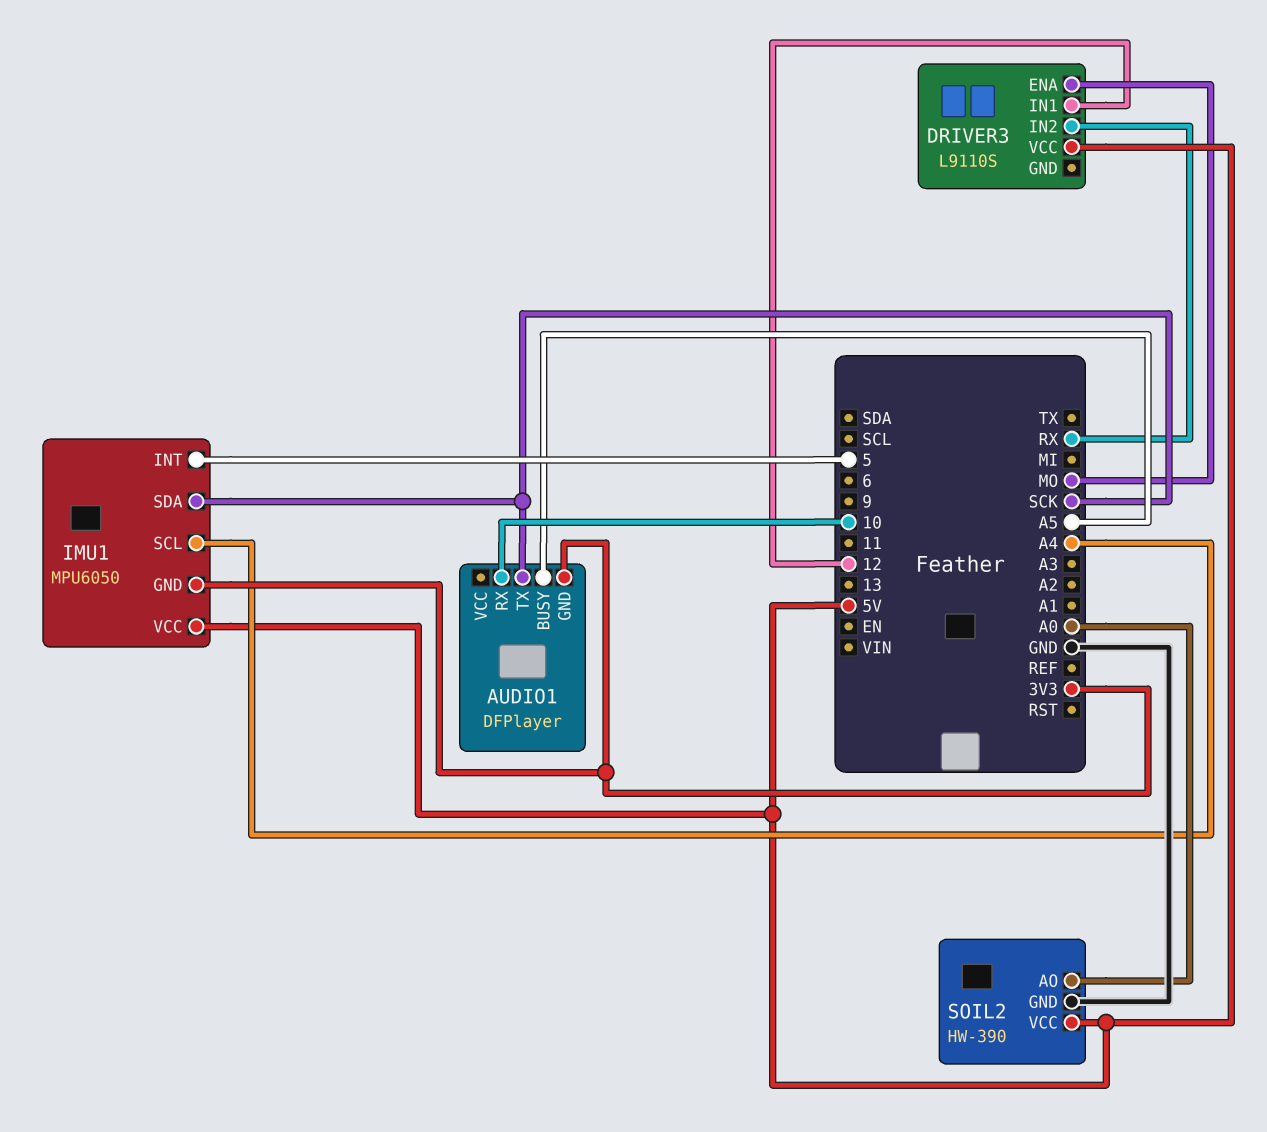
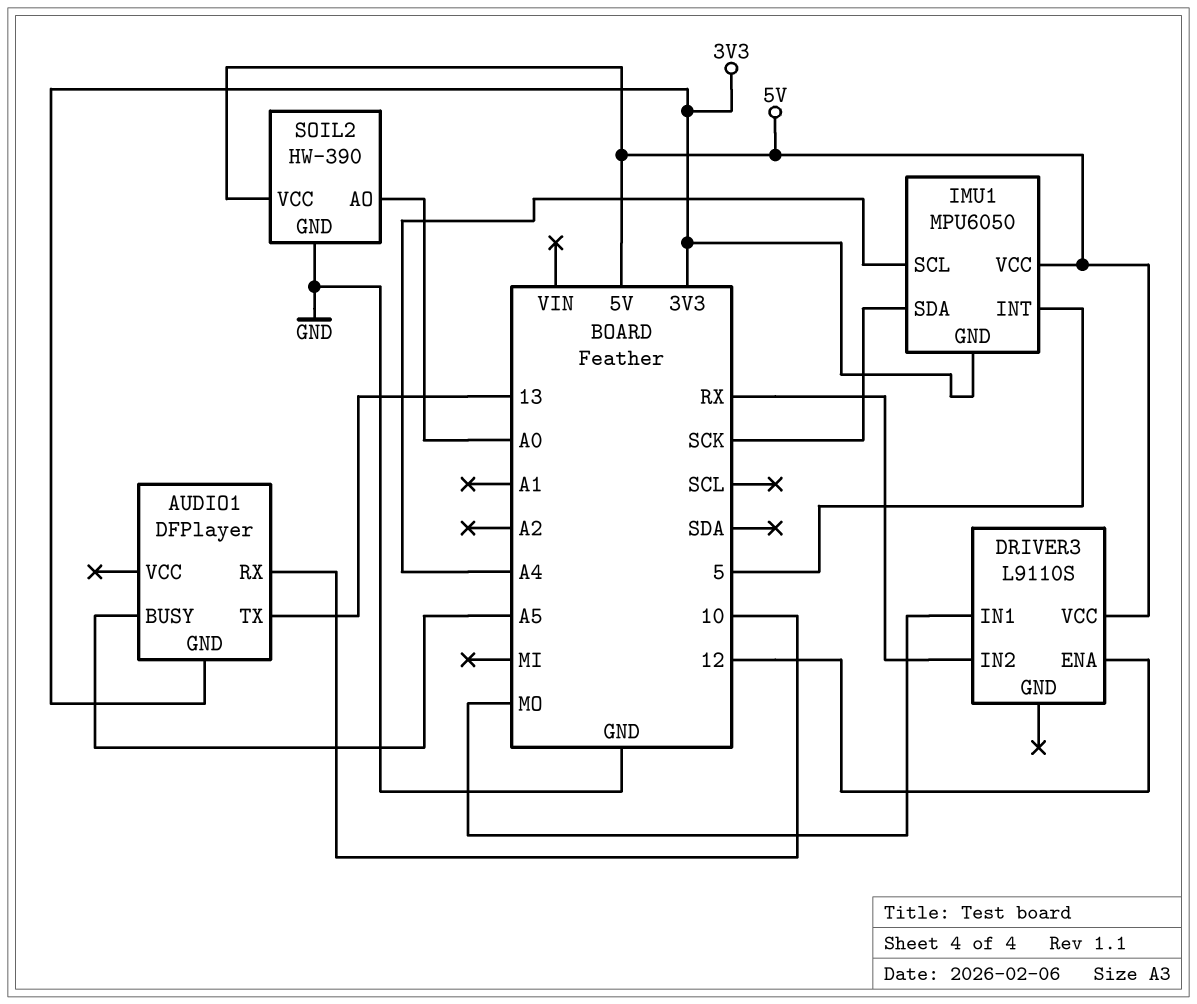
AUDIO1 pin TX: SCK -> 13
DRIVER3 pin ENA: MO -> 12
DRIVER3 pin IN1: 12 -> MO

